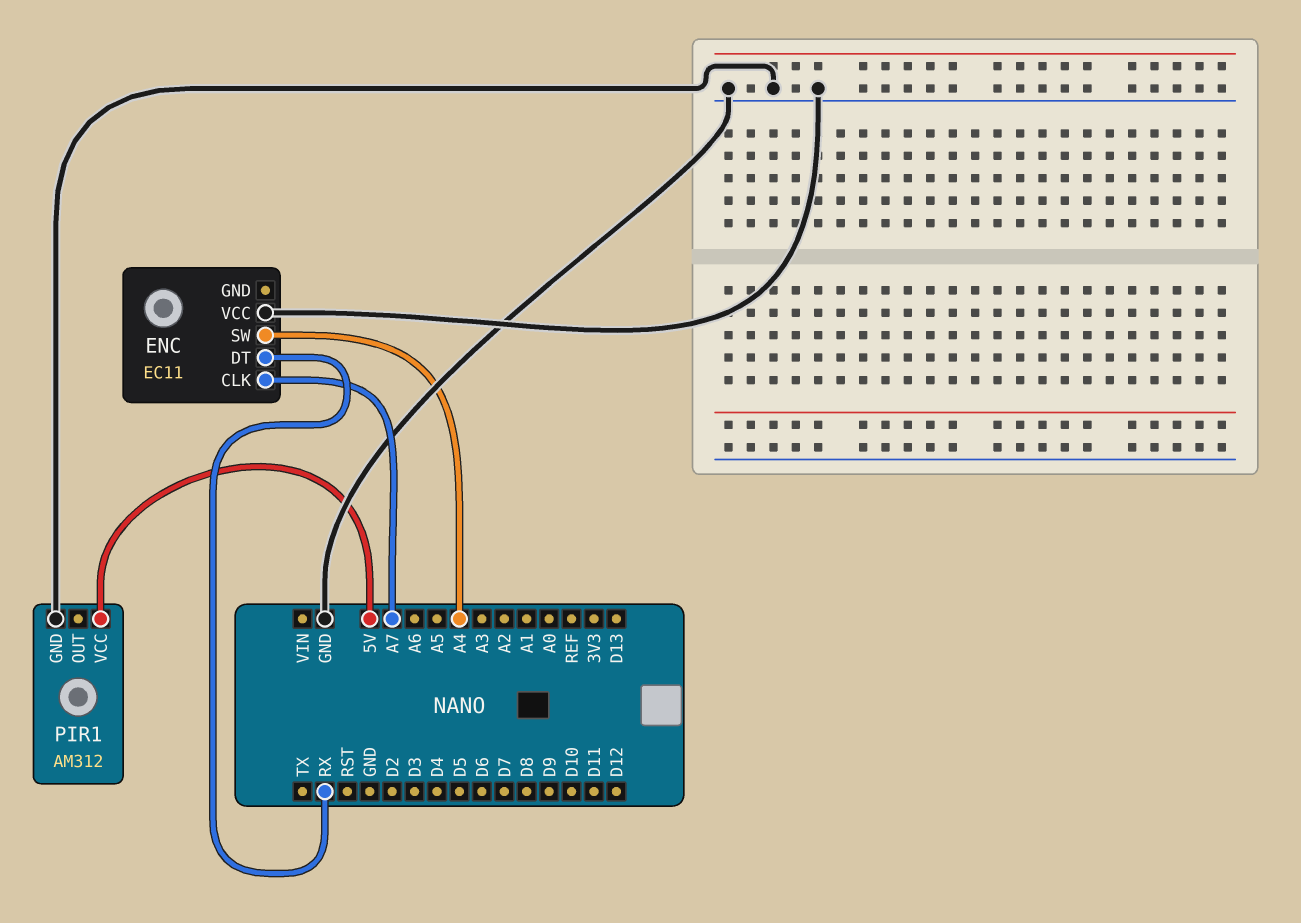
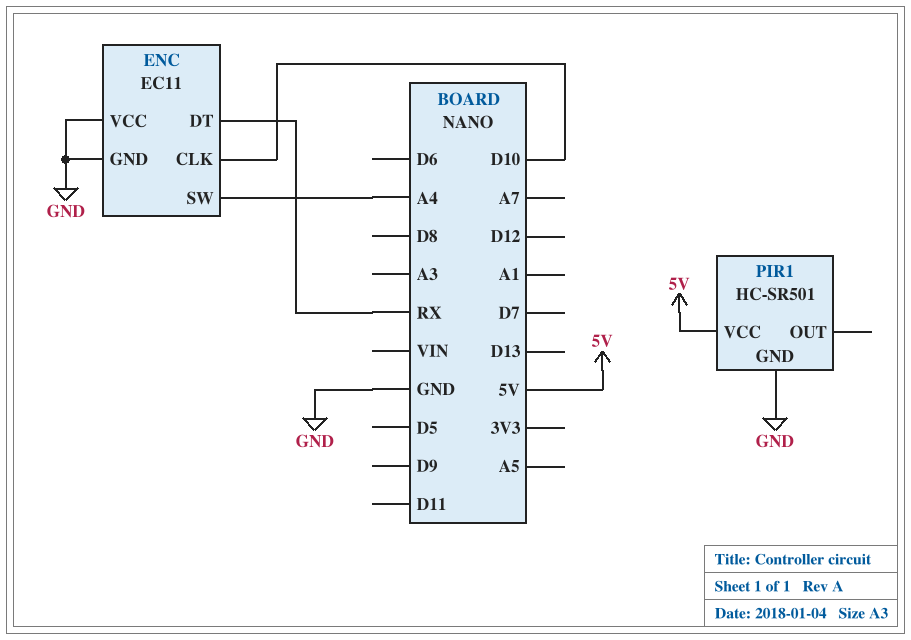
ENC pin CLK: A7 -> D10
ENC pin GND: none -> GND
PIR1: AM312 -> HC-SR501

